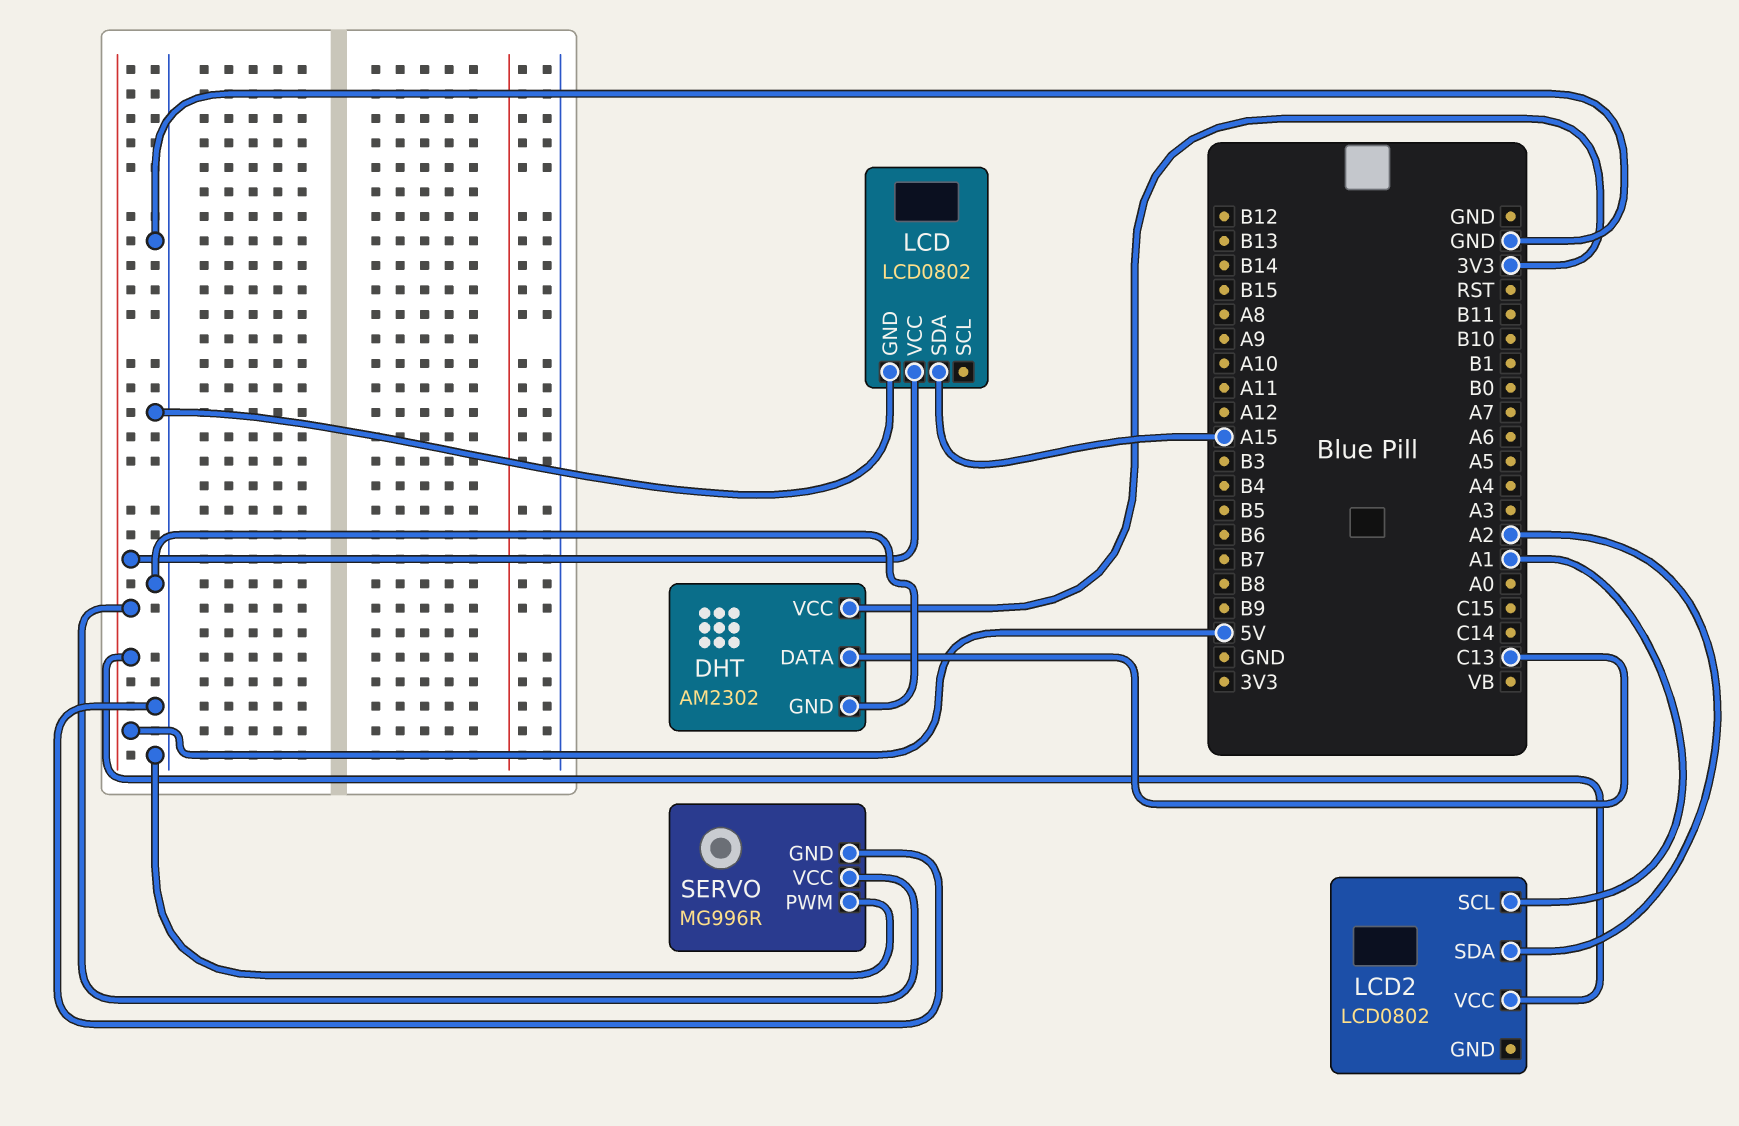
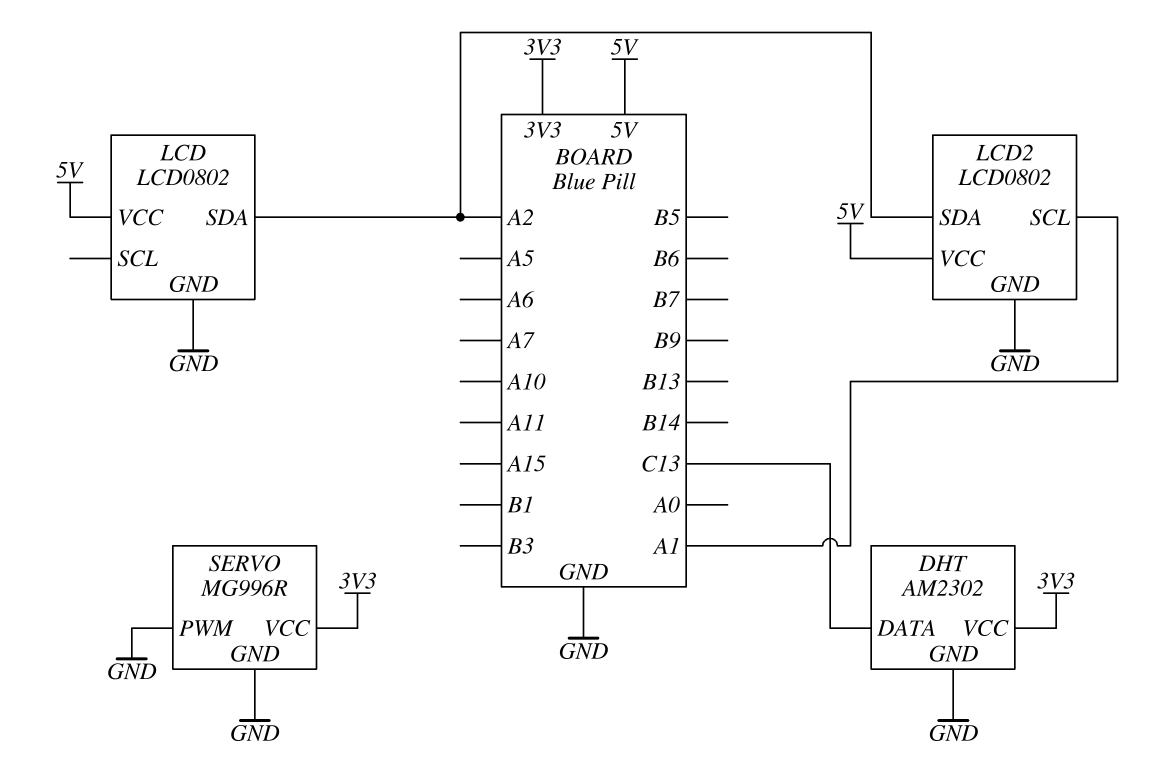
LCD pin SDA: A15 -> A2
LCD2 pin GND: none -> GND
SERVO pin VCC: 5V -> 3V3

